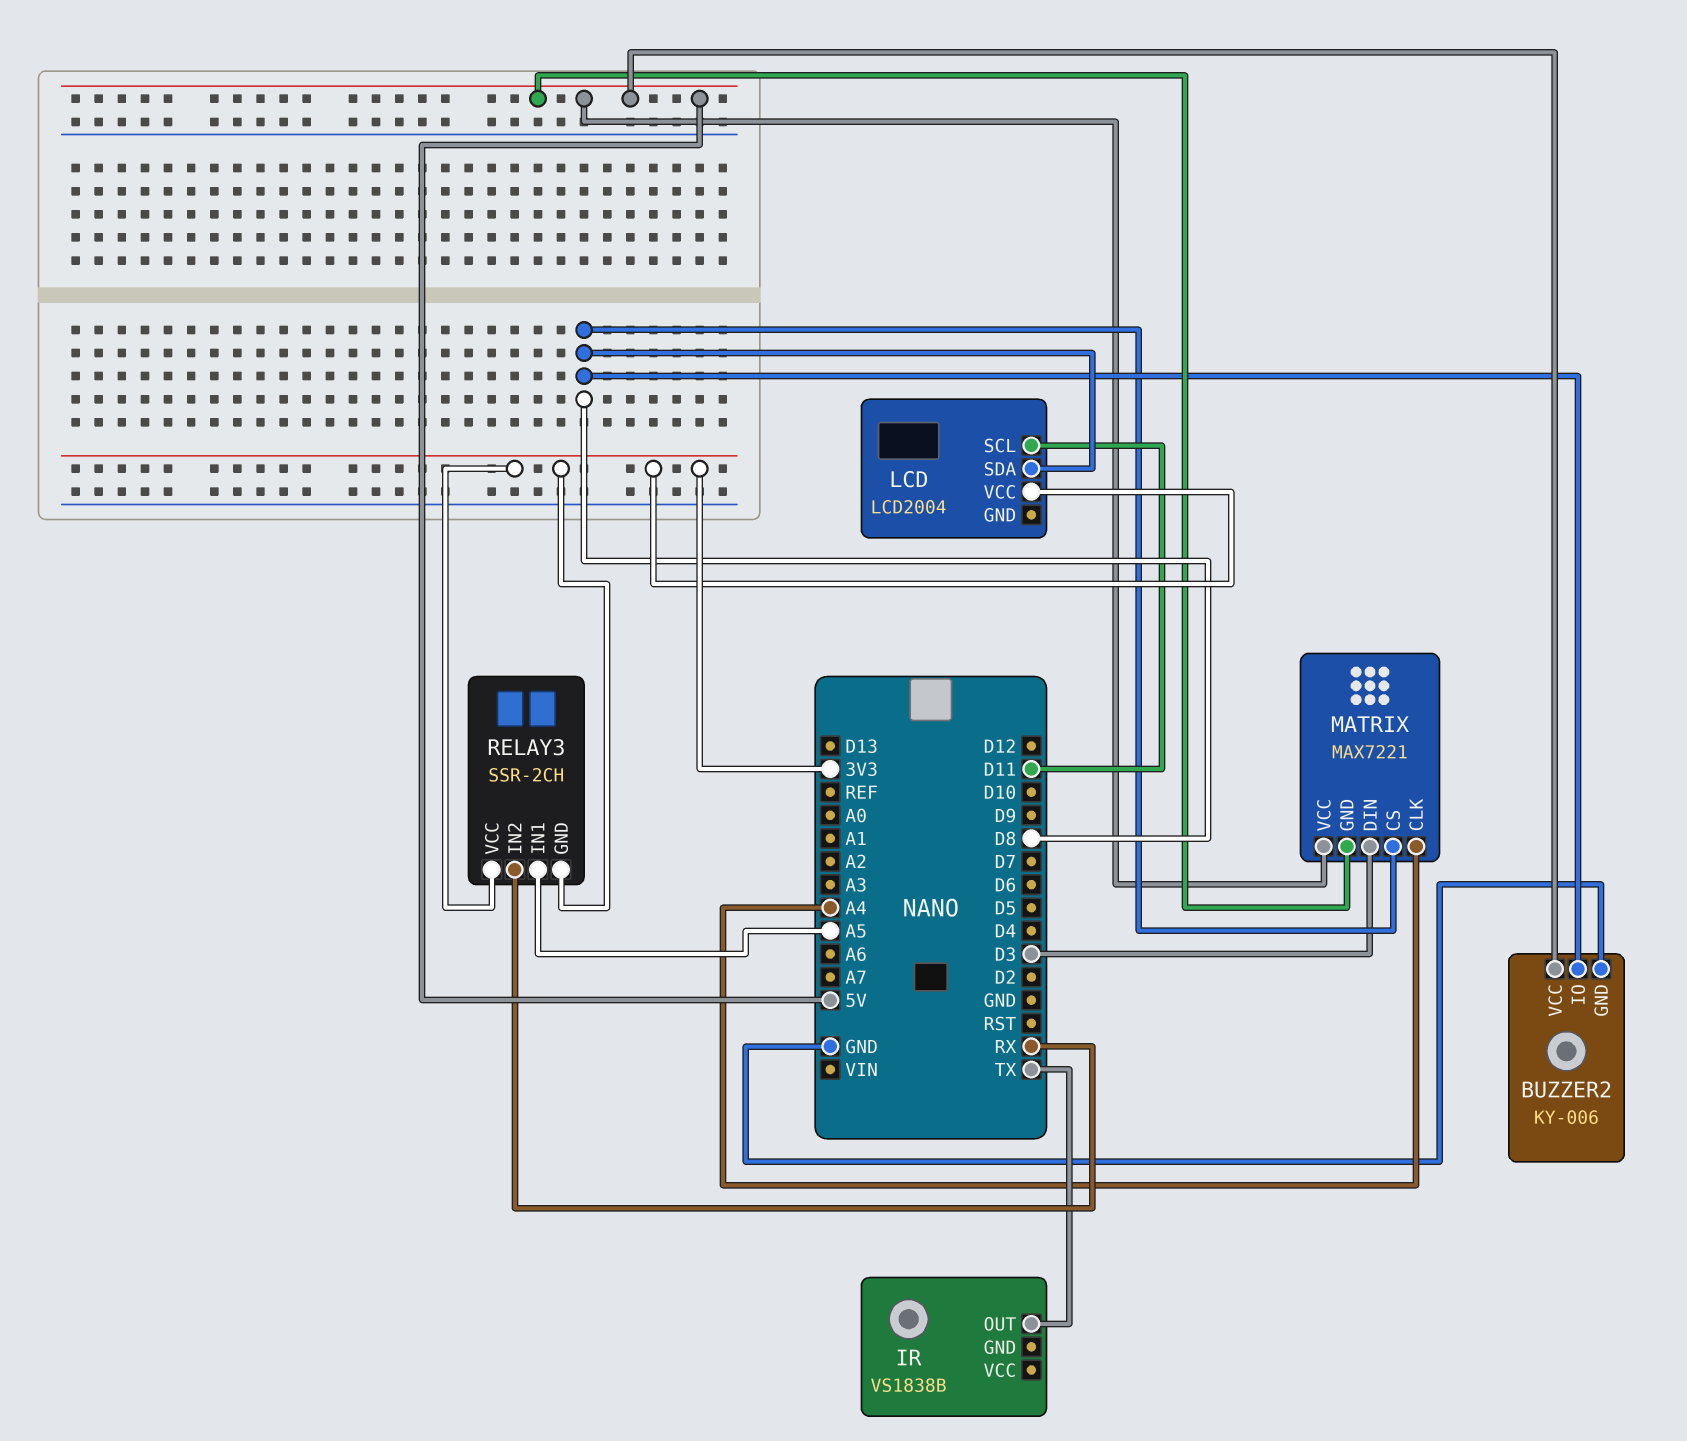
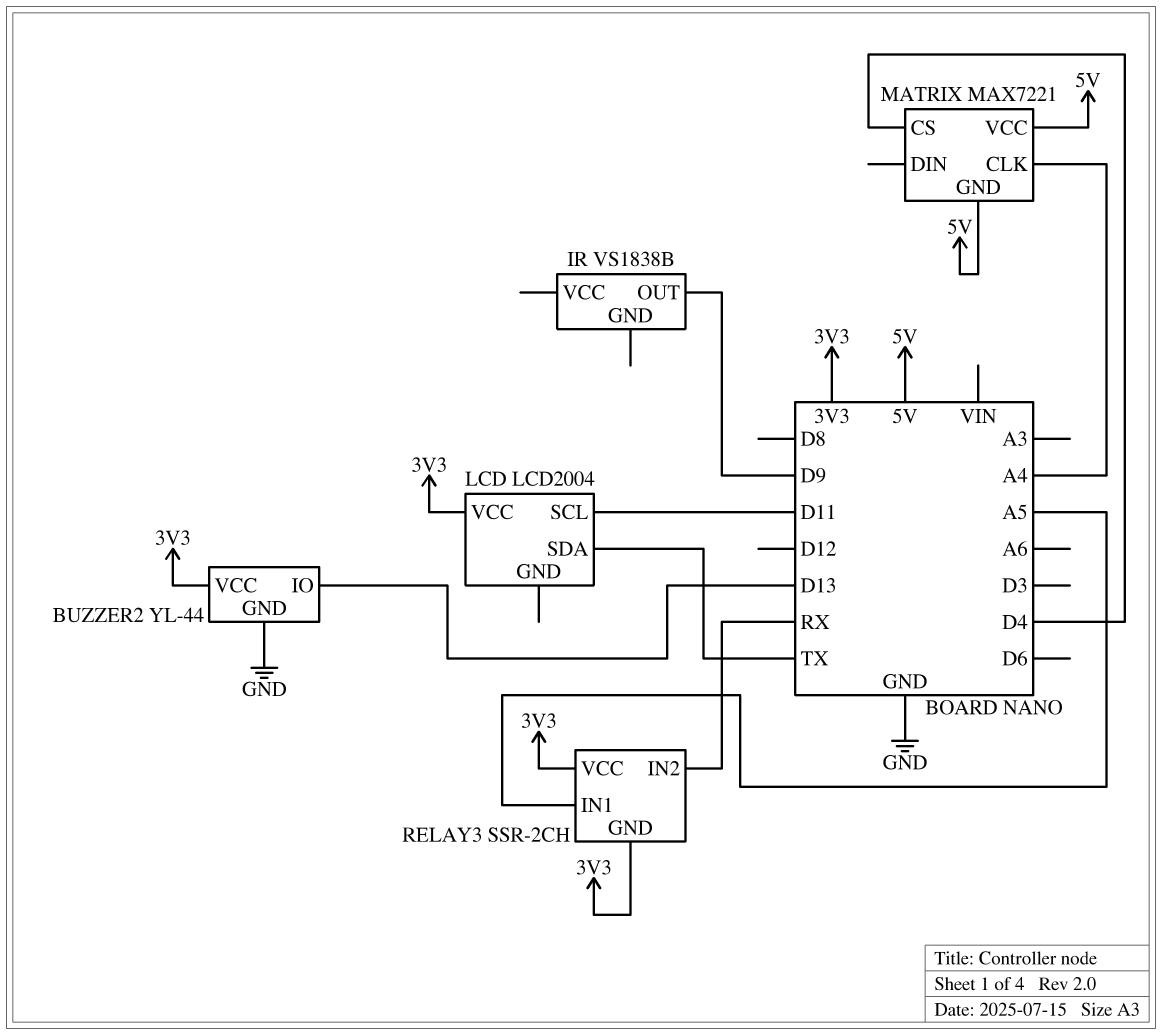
BUZZER2: KY-006 -> YL-44
BUZZER2 pin IO: D8 -> D13
BUZZER2 pin VCC: 5V -> 3V3
IR pin OUT: TX -> D9
LCD pin SDA: D8 -> TX
MATRIX pin CS: D8 -> D4
MATRIX pin DIN: D3 -> none

